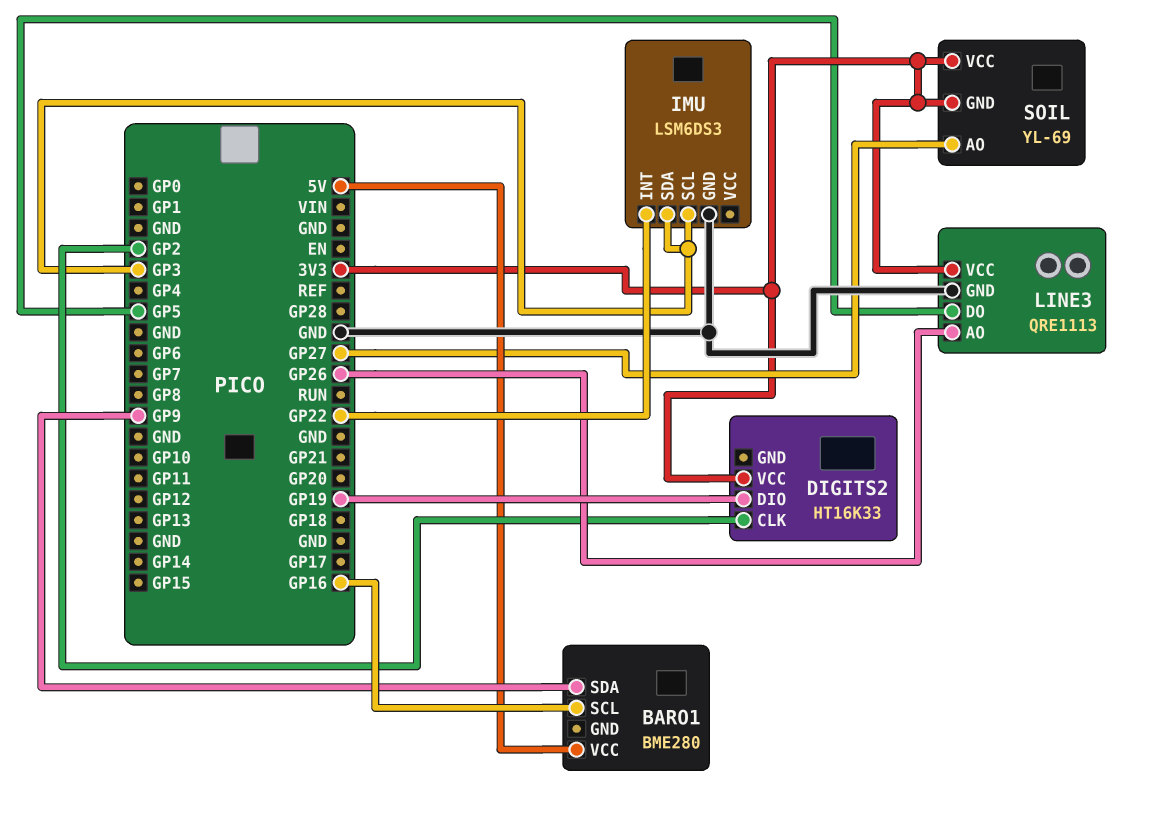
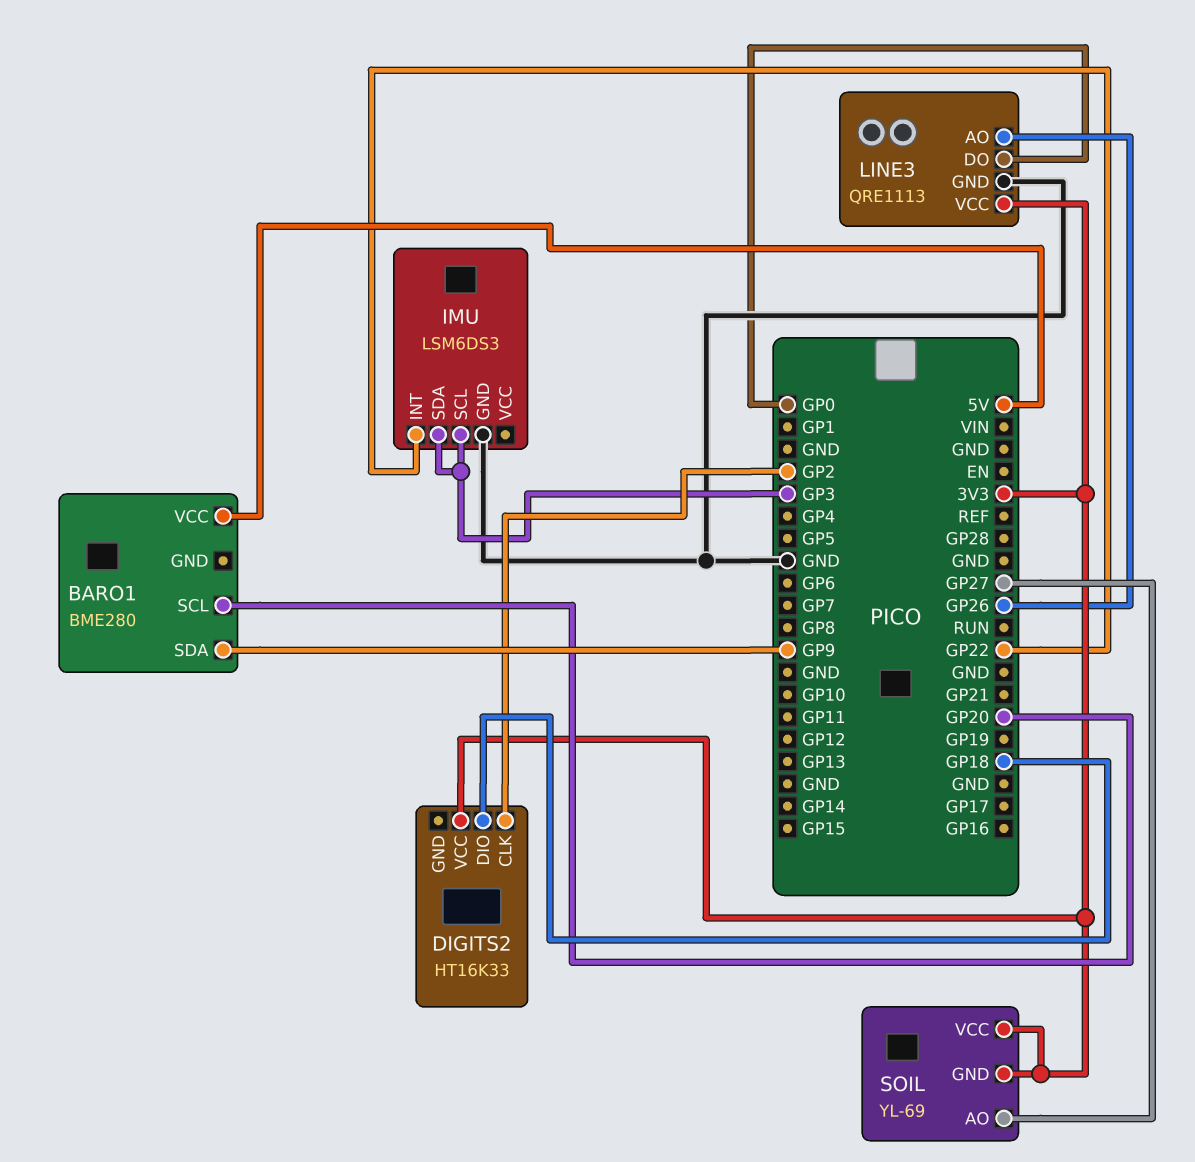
BARO1 pin SCL: GP16 -> GP20
DIGITS2 pin DIO: GP19 -> GP18
LINE3 pin DO: GP5 -> GP0

